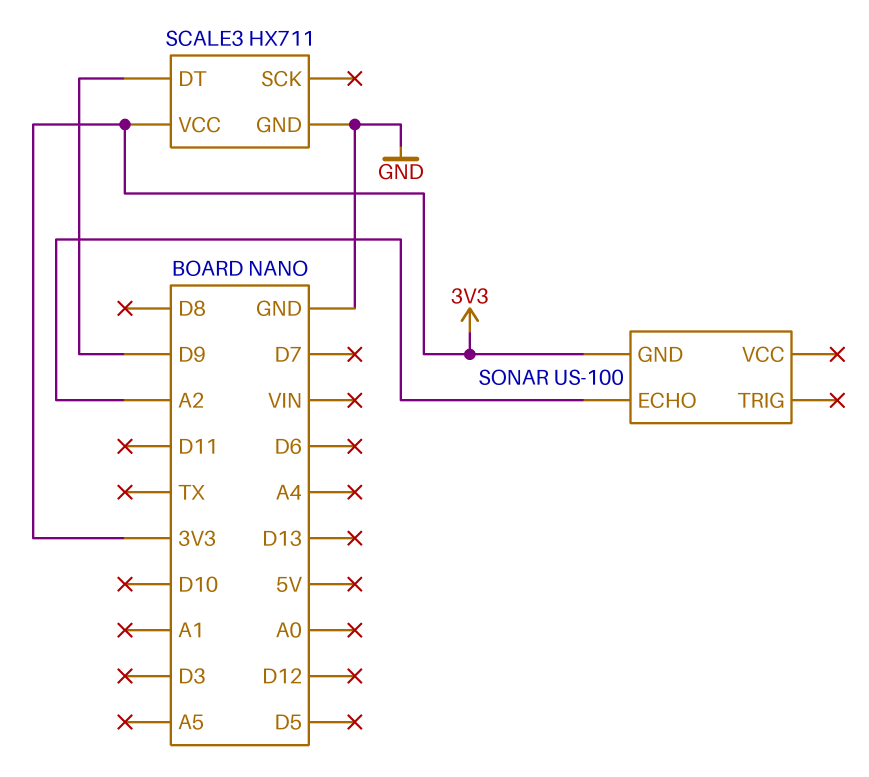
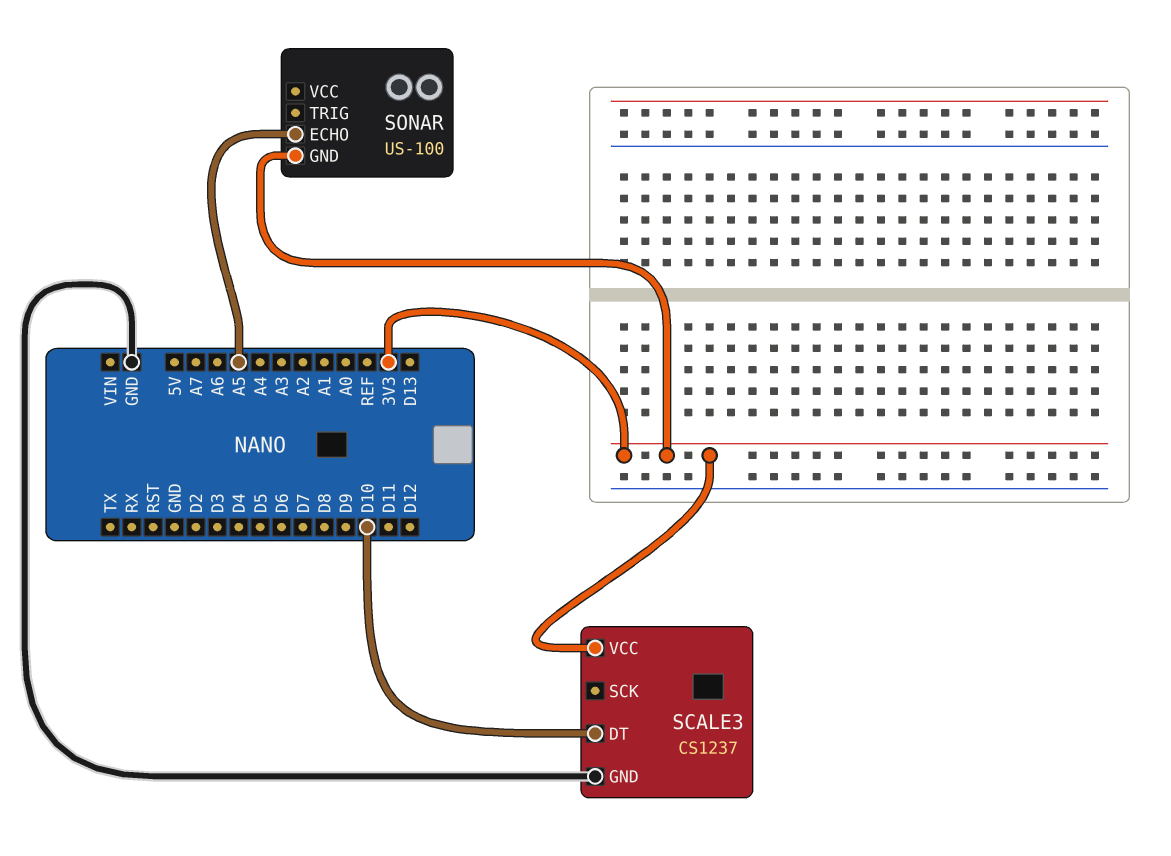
SCALE3: HX711 -> CS1237
SCALE3 pin DT: D9 -> D10
SONAR pin ECHO: A2 -> A5

